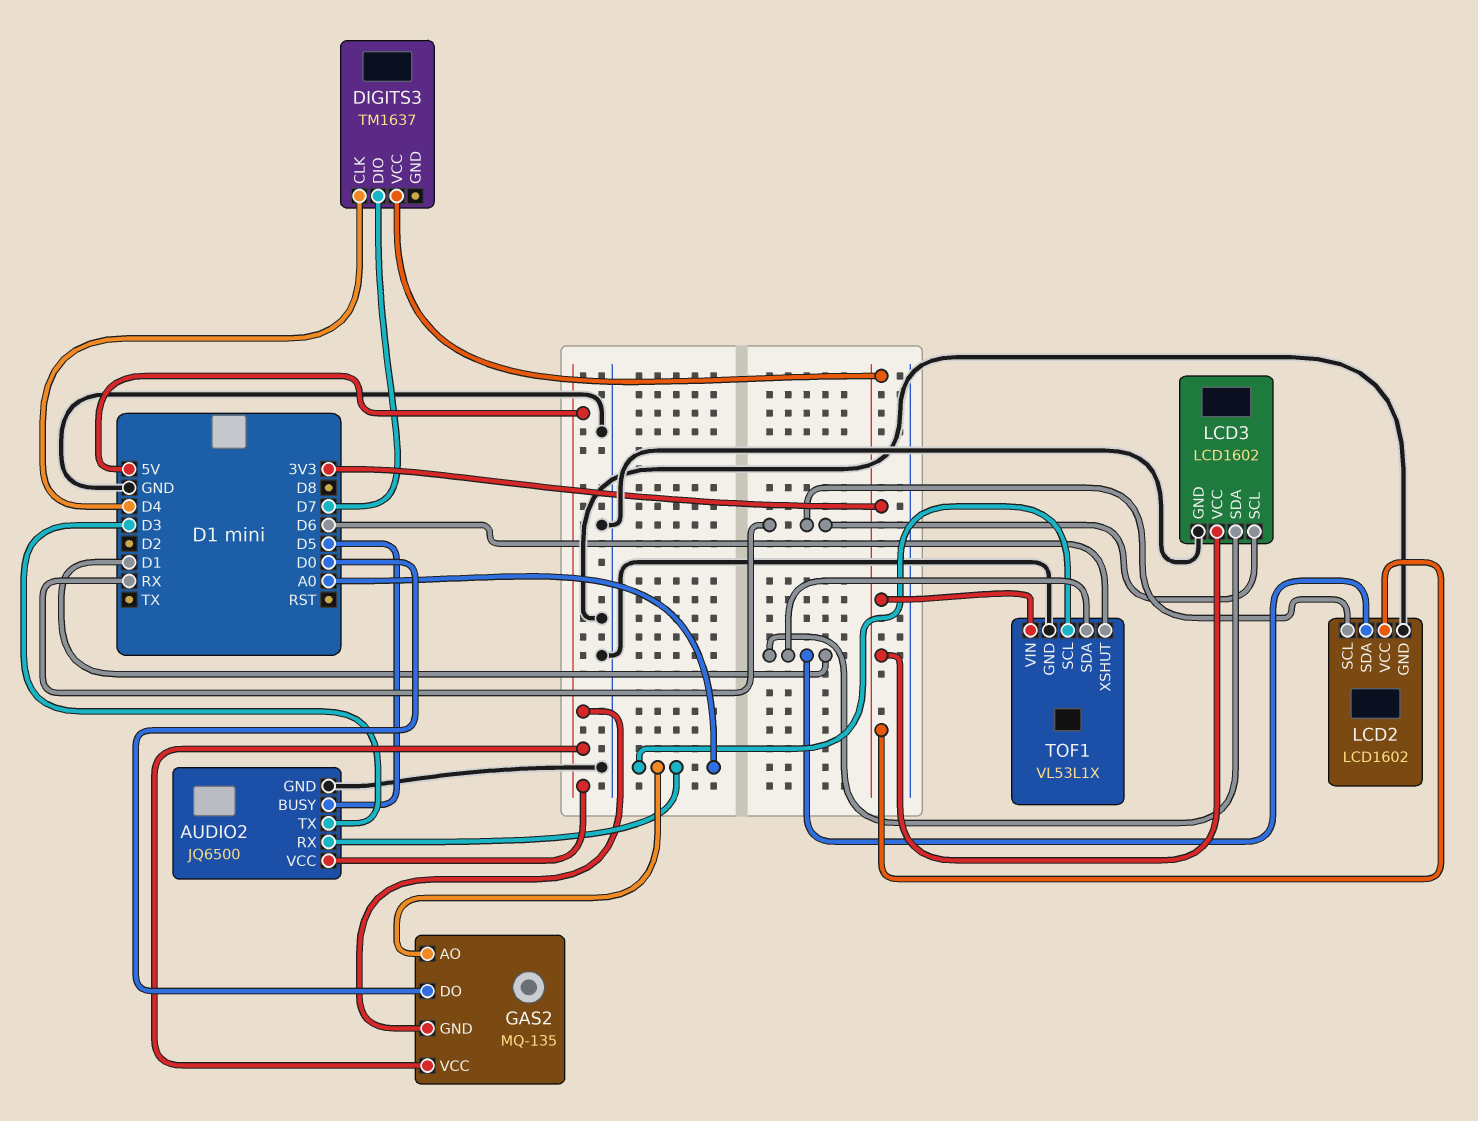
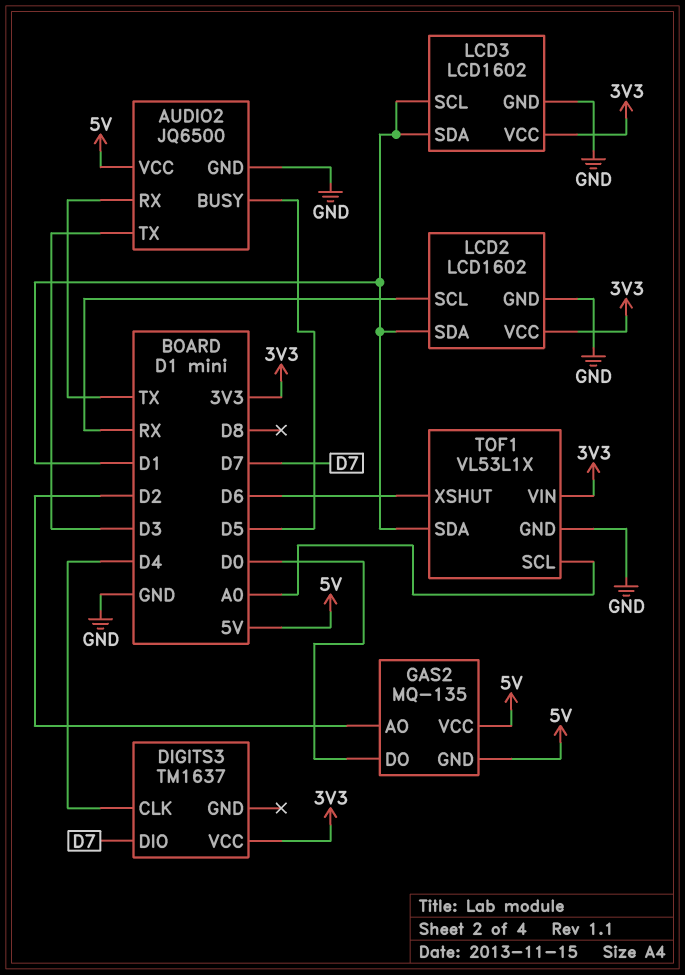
AUDIO2 pin RX: A0 -> TX
GAS2 pin AO: A0 -> D2
LCD3 pin SCL: RX -> D1

